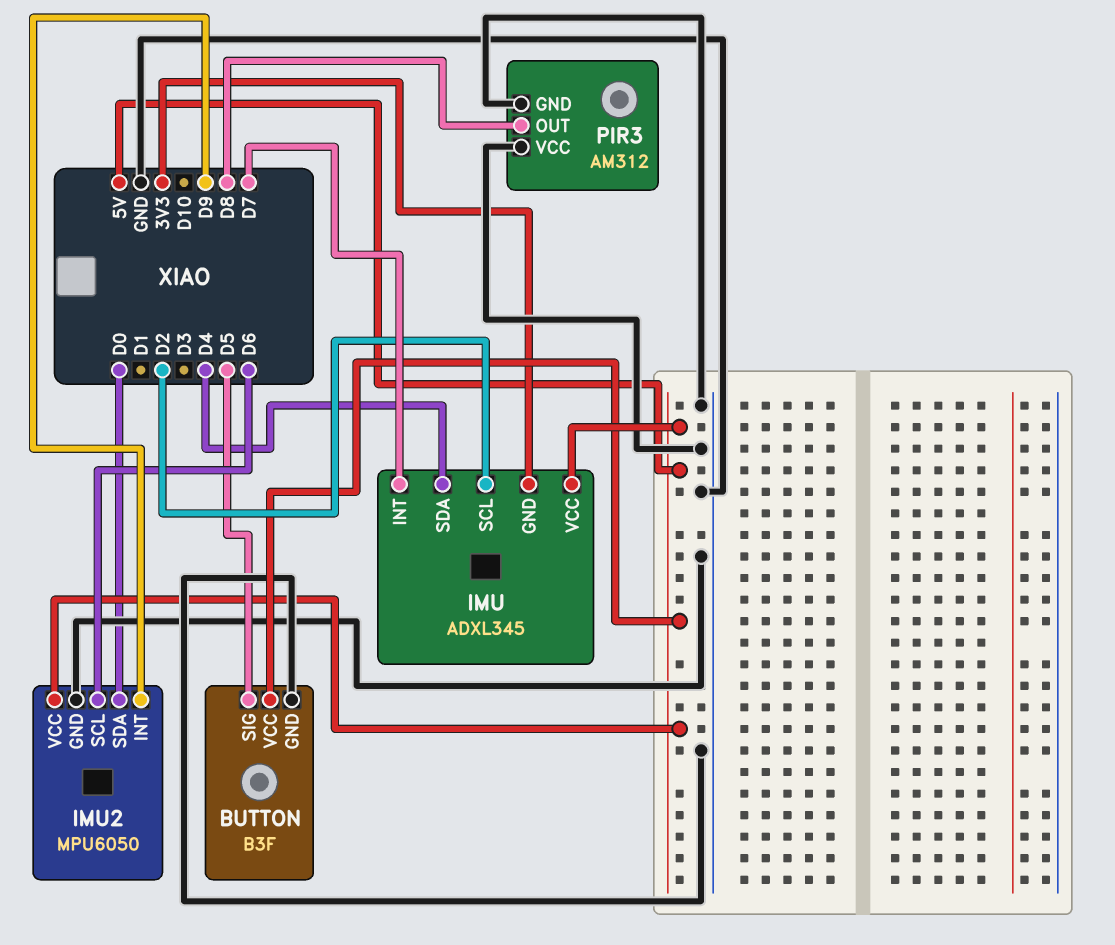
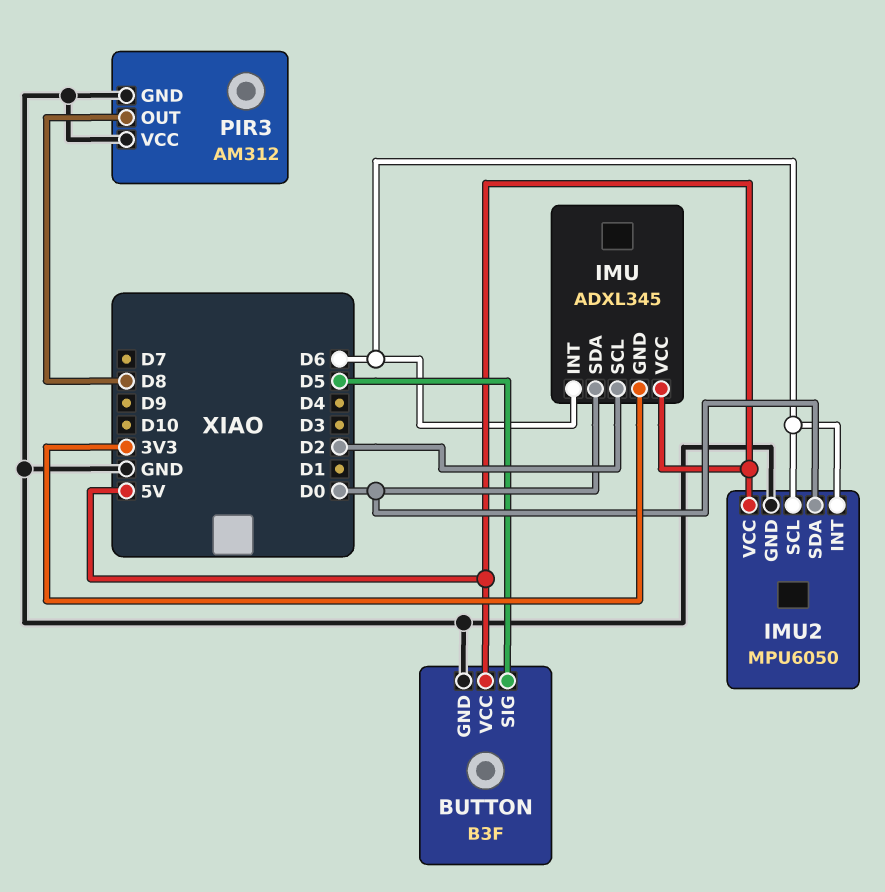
IMU pin INT: D7 -> D6
IMU pin SDA: D4 -> D0
IMU2 pin INT: D9 -> D6

